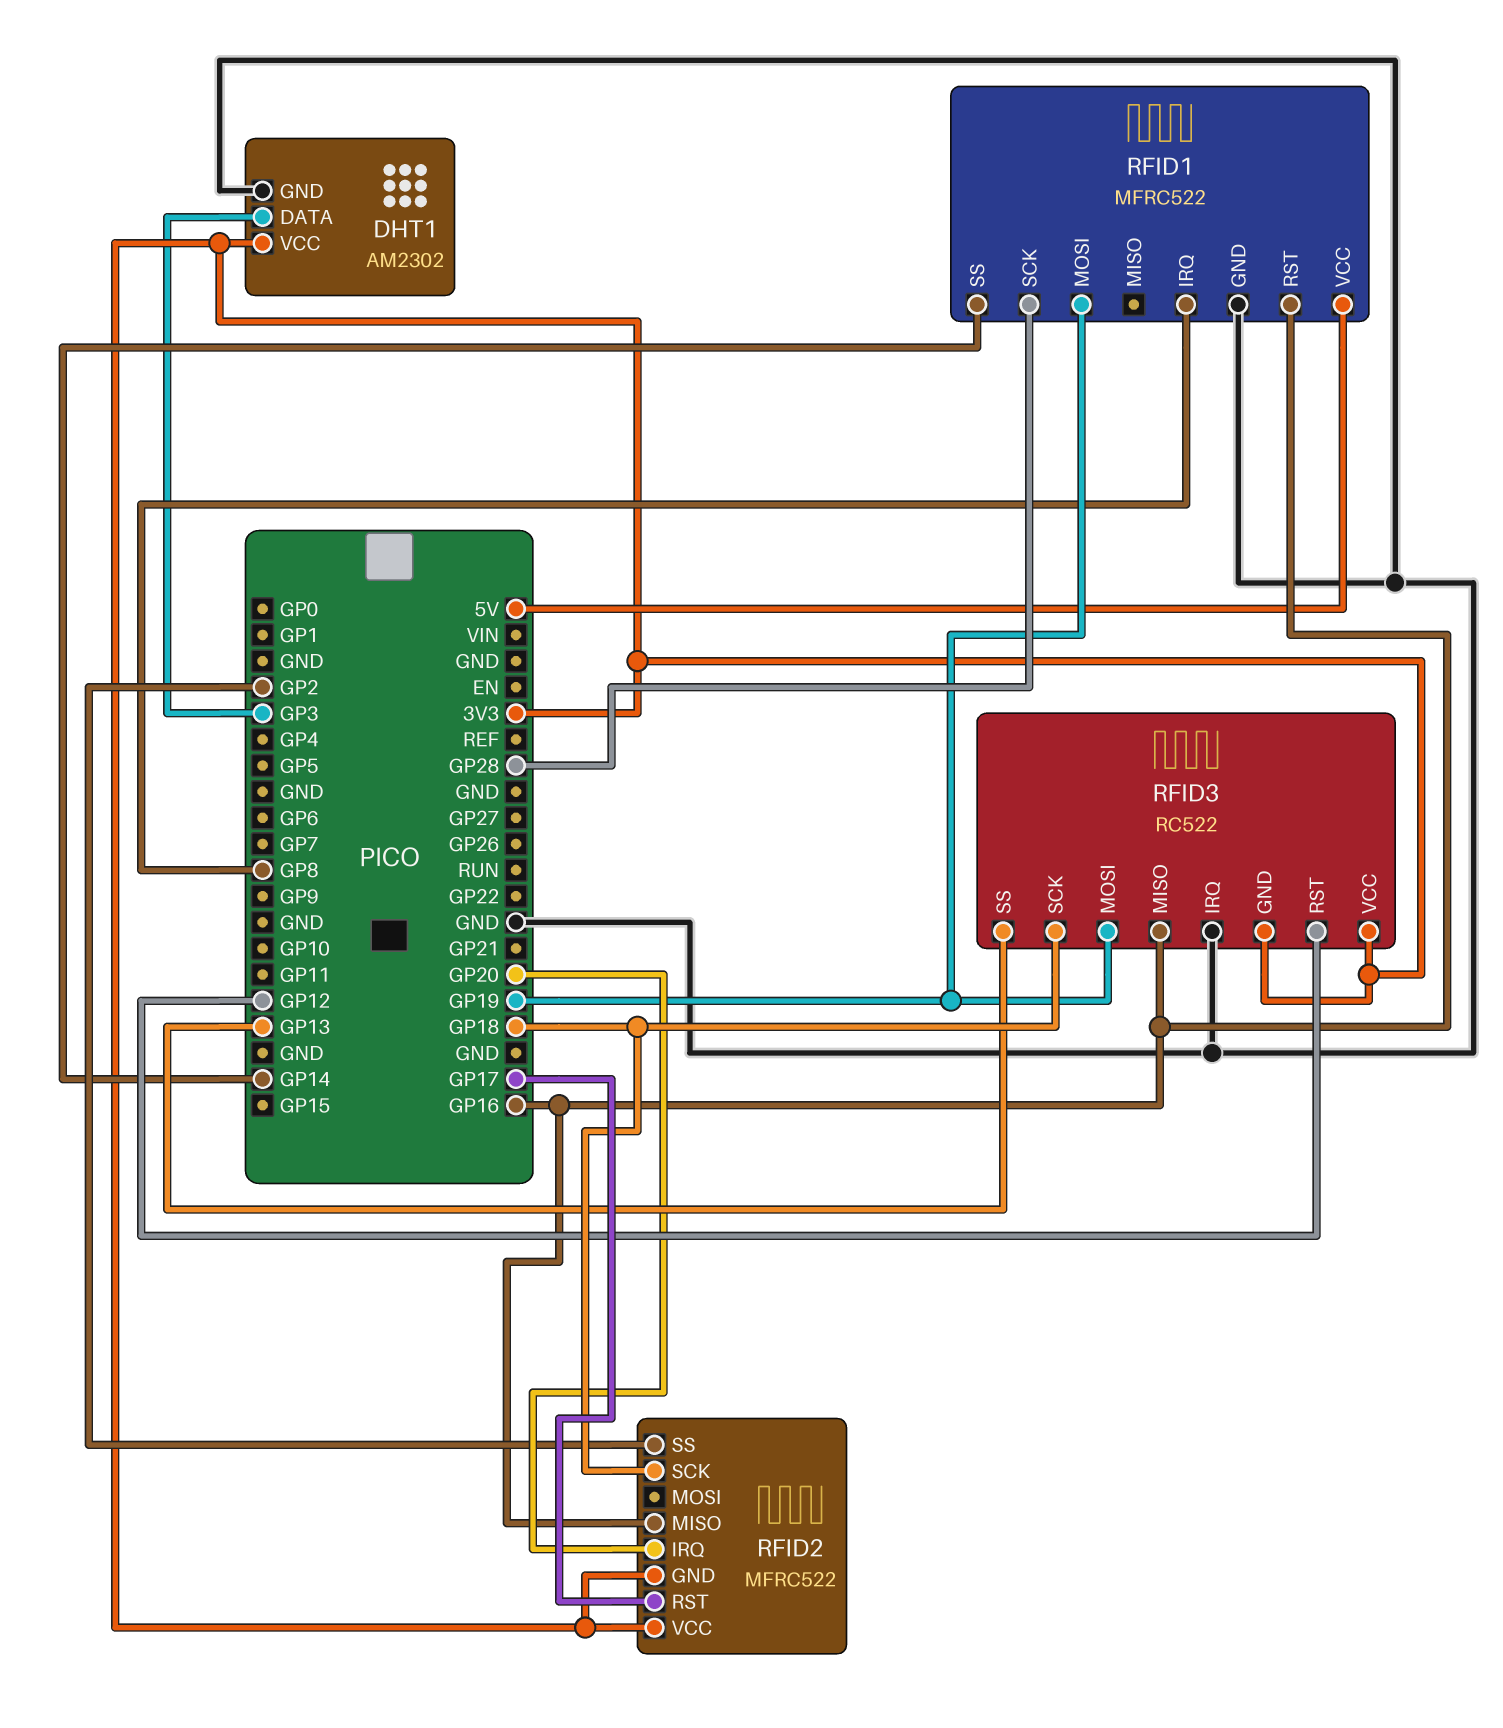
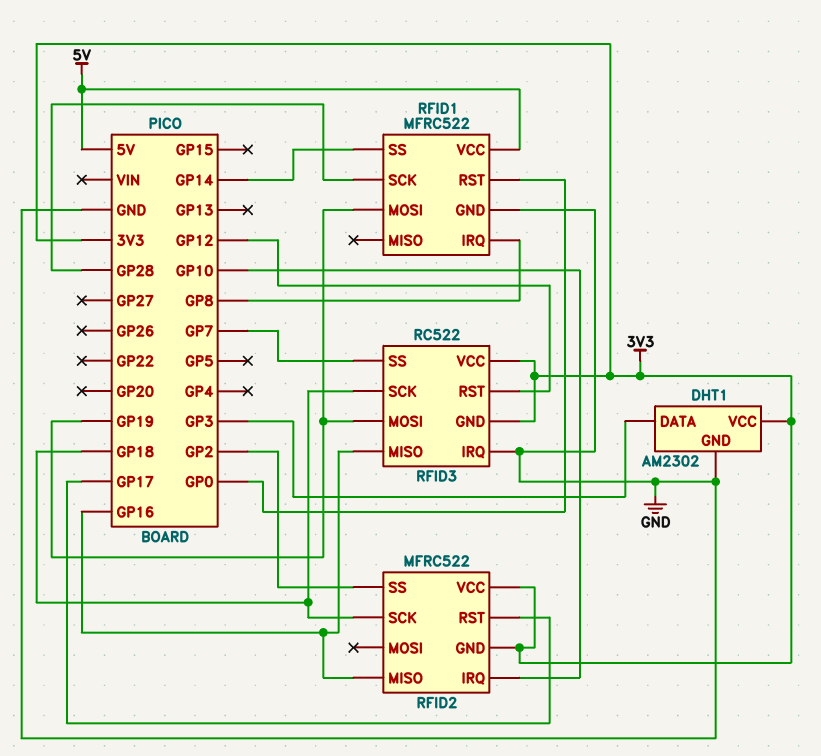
RFID1 pin RST: GP16 -> GP0
RFID2 pin IRQ: GP20 -> GP10
RFID3 pin SS: GP13 -> GP7

